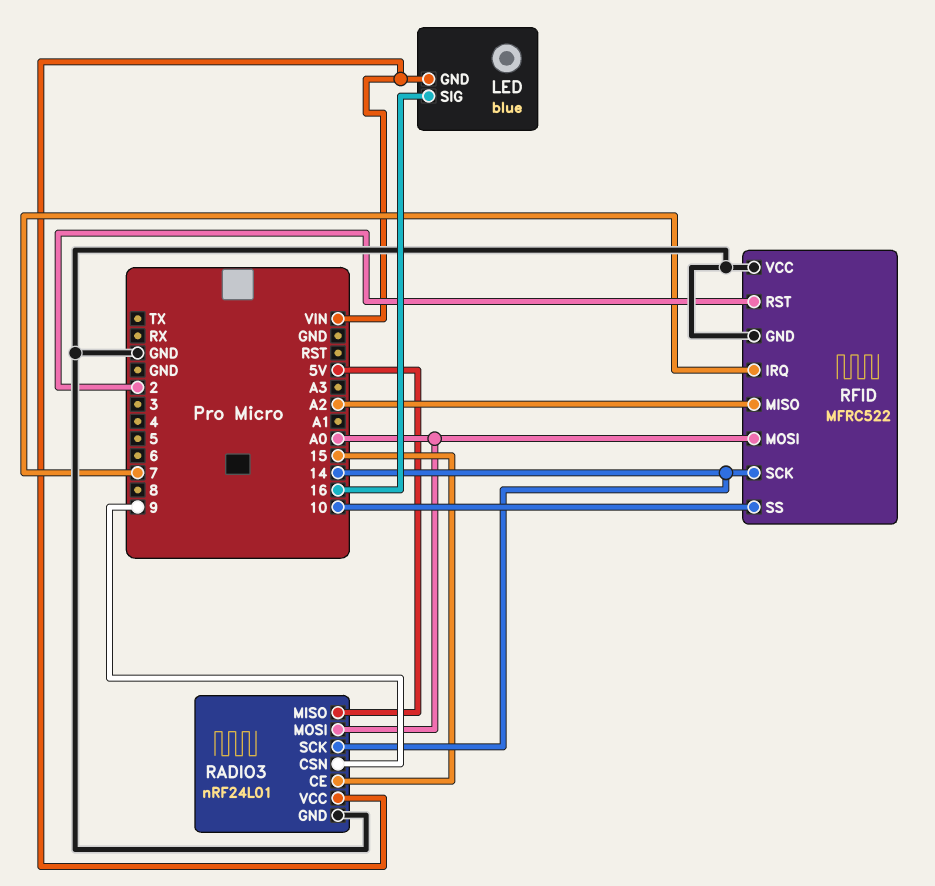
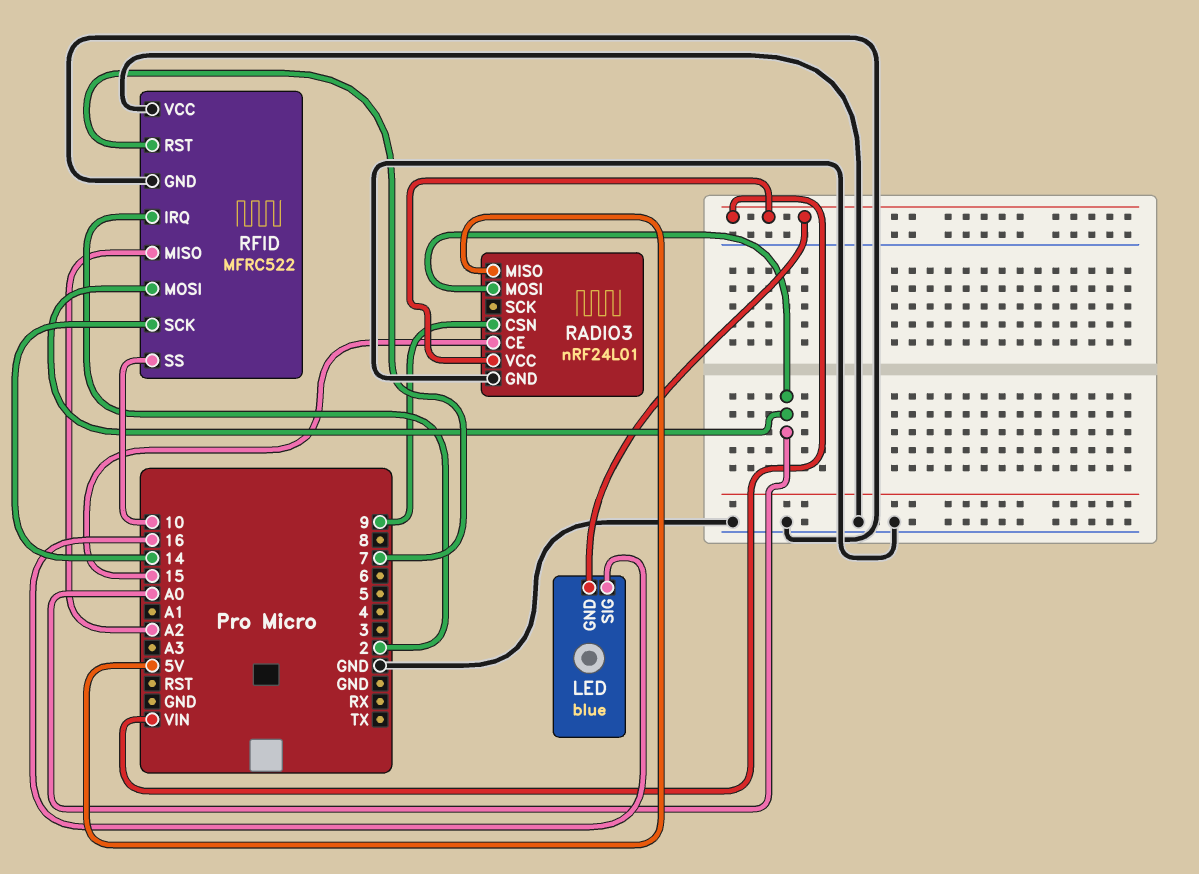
RADIO3 pin SCK: 14 -> none
RFID pin IRQ: 7 -> 2
RFID pin RST: 2 -> 7

